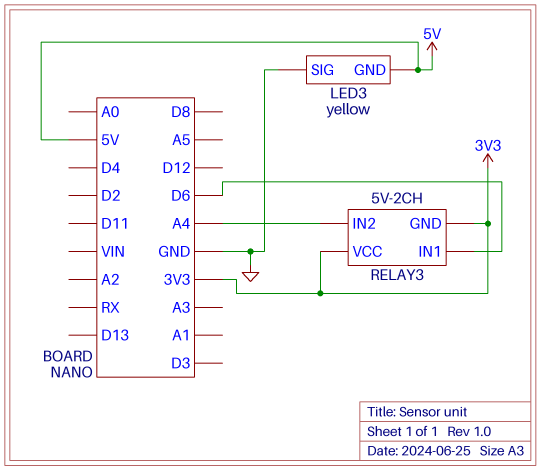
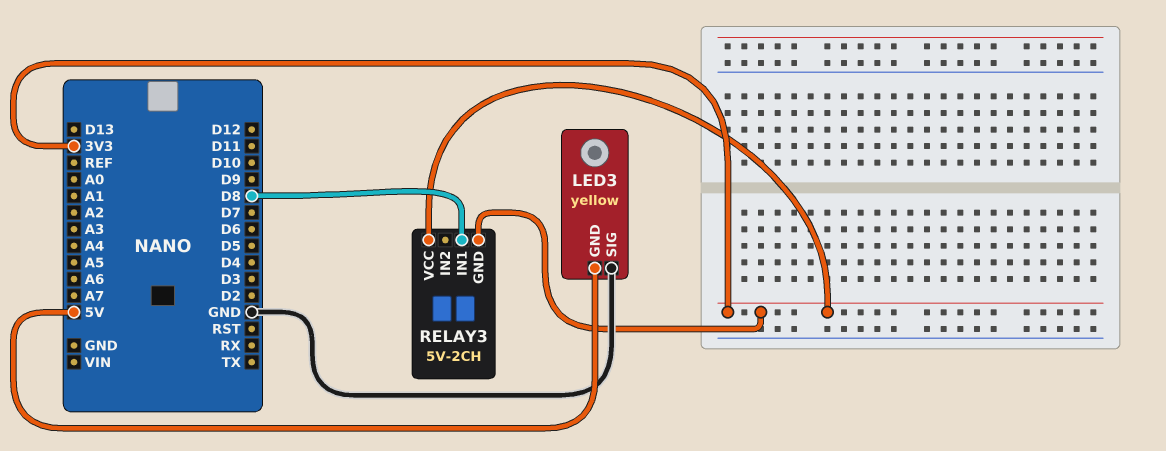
RELAY3 pin IN1: D6 -> D8
RELAY3 pin IN2: A4 -> none

